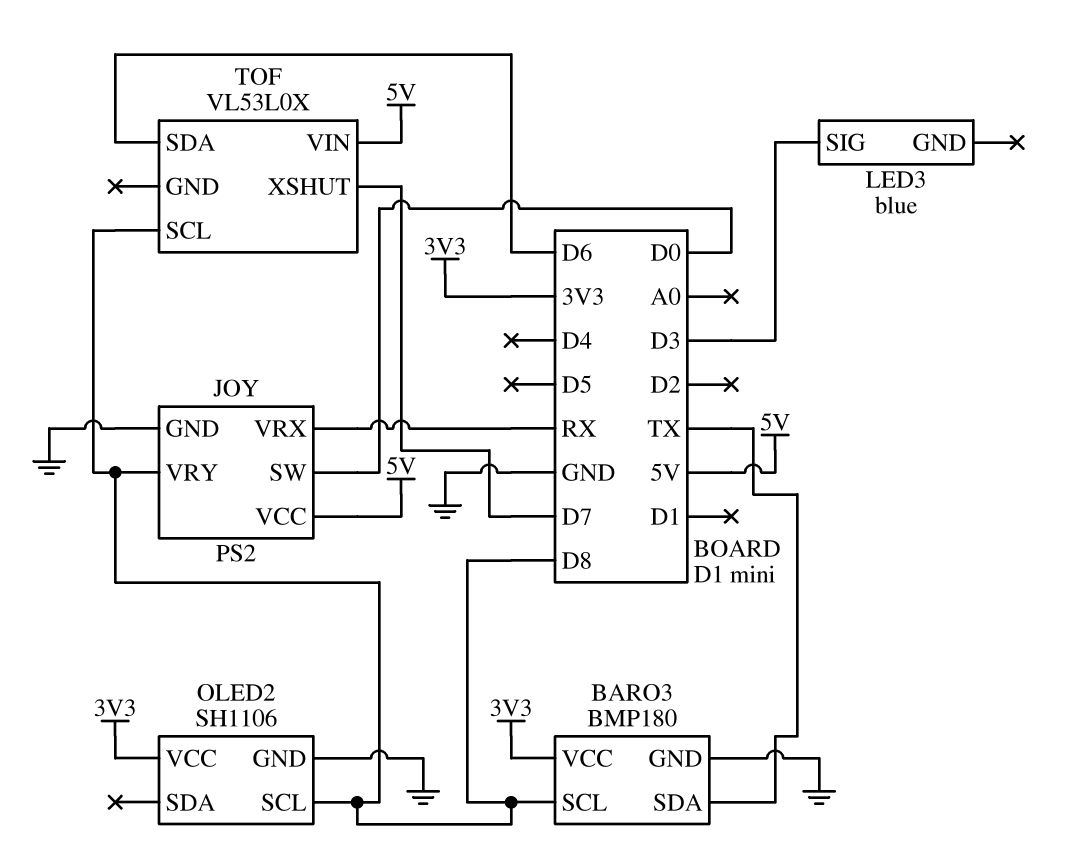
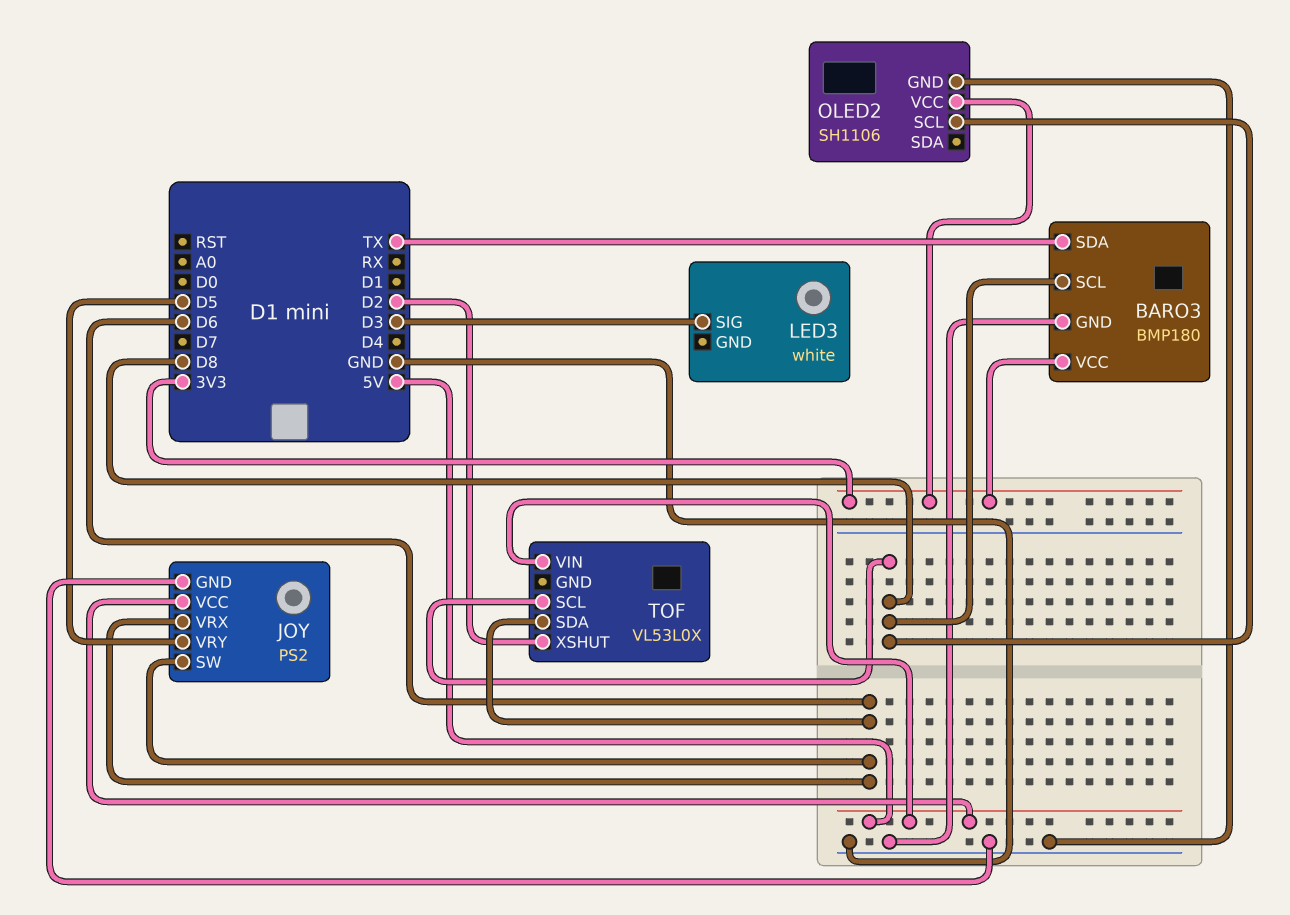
JOY pin SW: D0 -> D6
JOY pin VRX: RX -> D6
JOY pin VRY: D8 -> D5
LED3: blue -> white
TOF pin XSHUT: D7 -> D2

